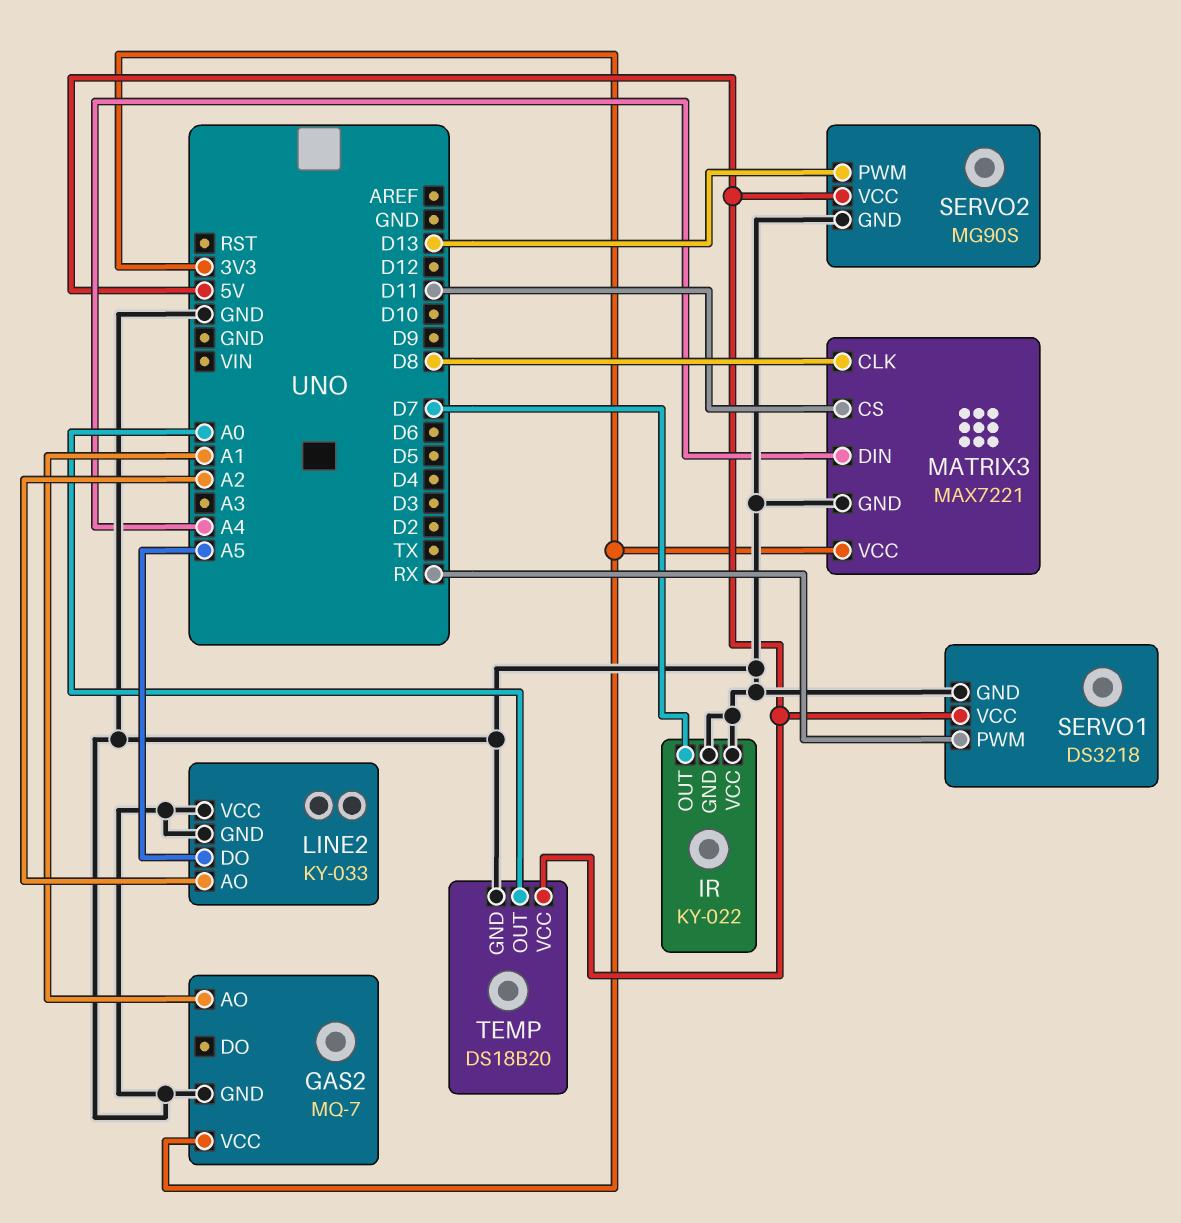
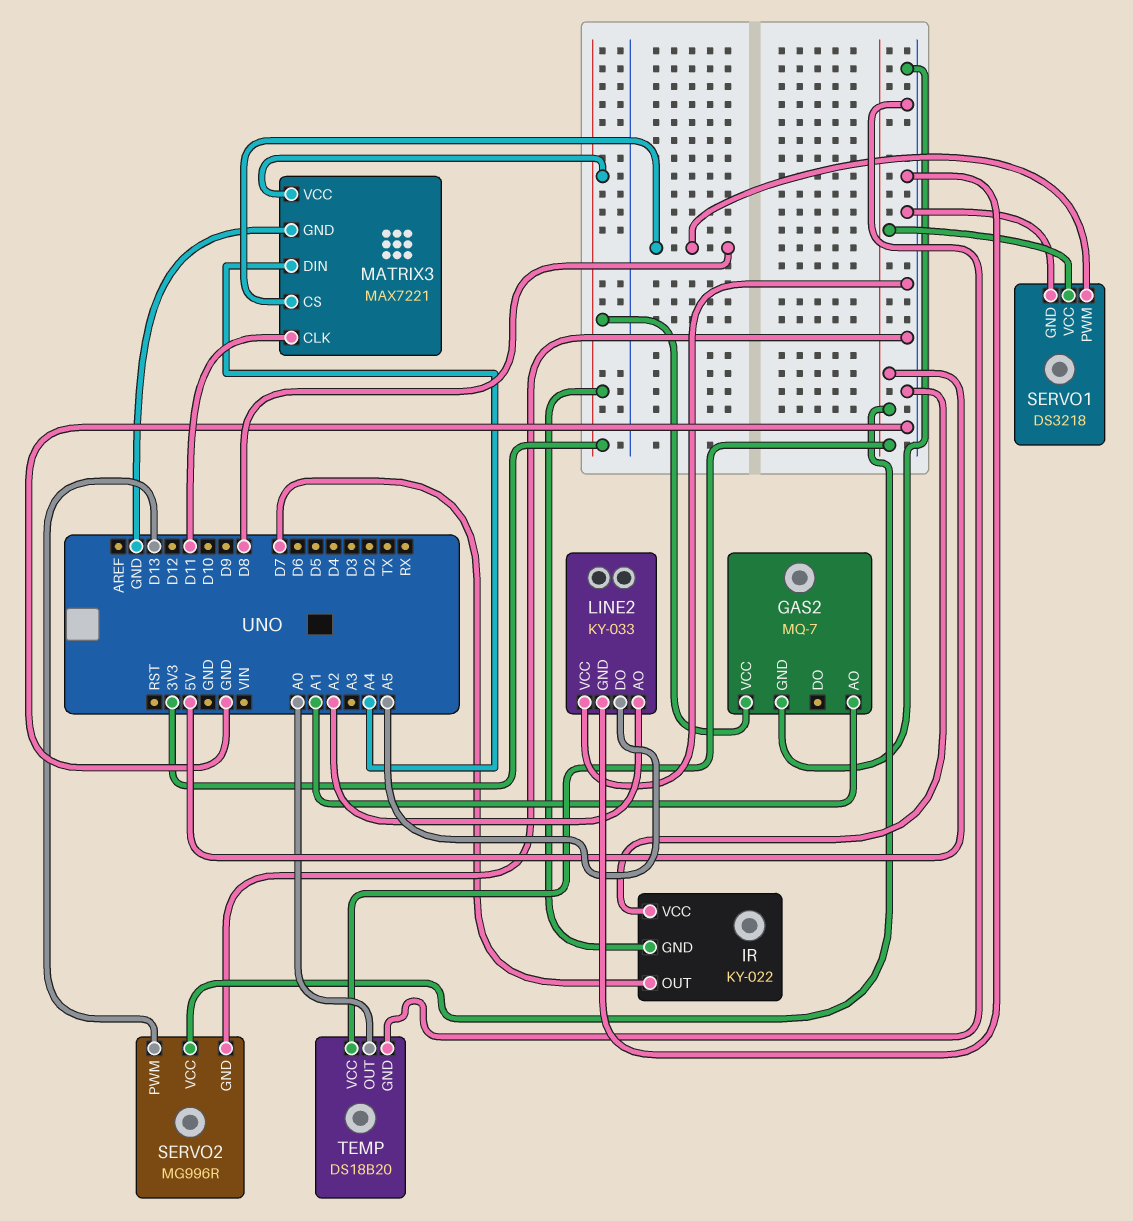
IR pin GND: GND -> 3V3
MATRIX3 pin CLK: D8 -> D11
MATRIX3 pin CS: D11 -> D8
SERVO1 pin PWM: RX -> D8
SERVO2: MG90S -> MG996R

